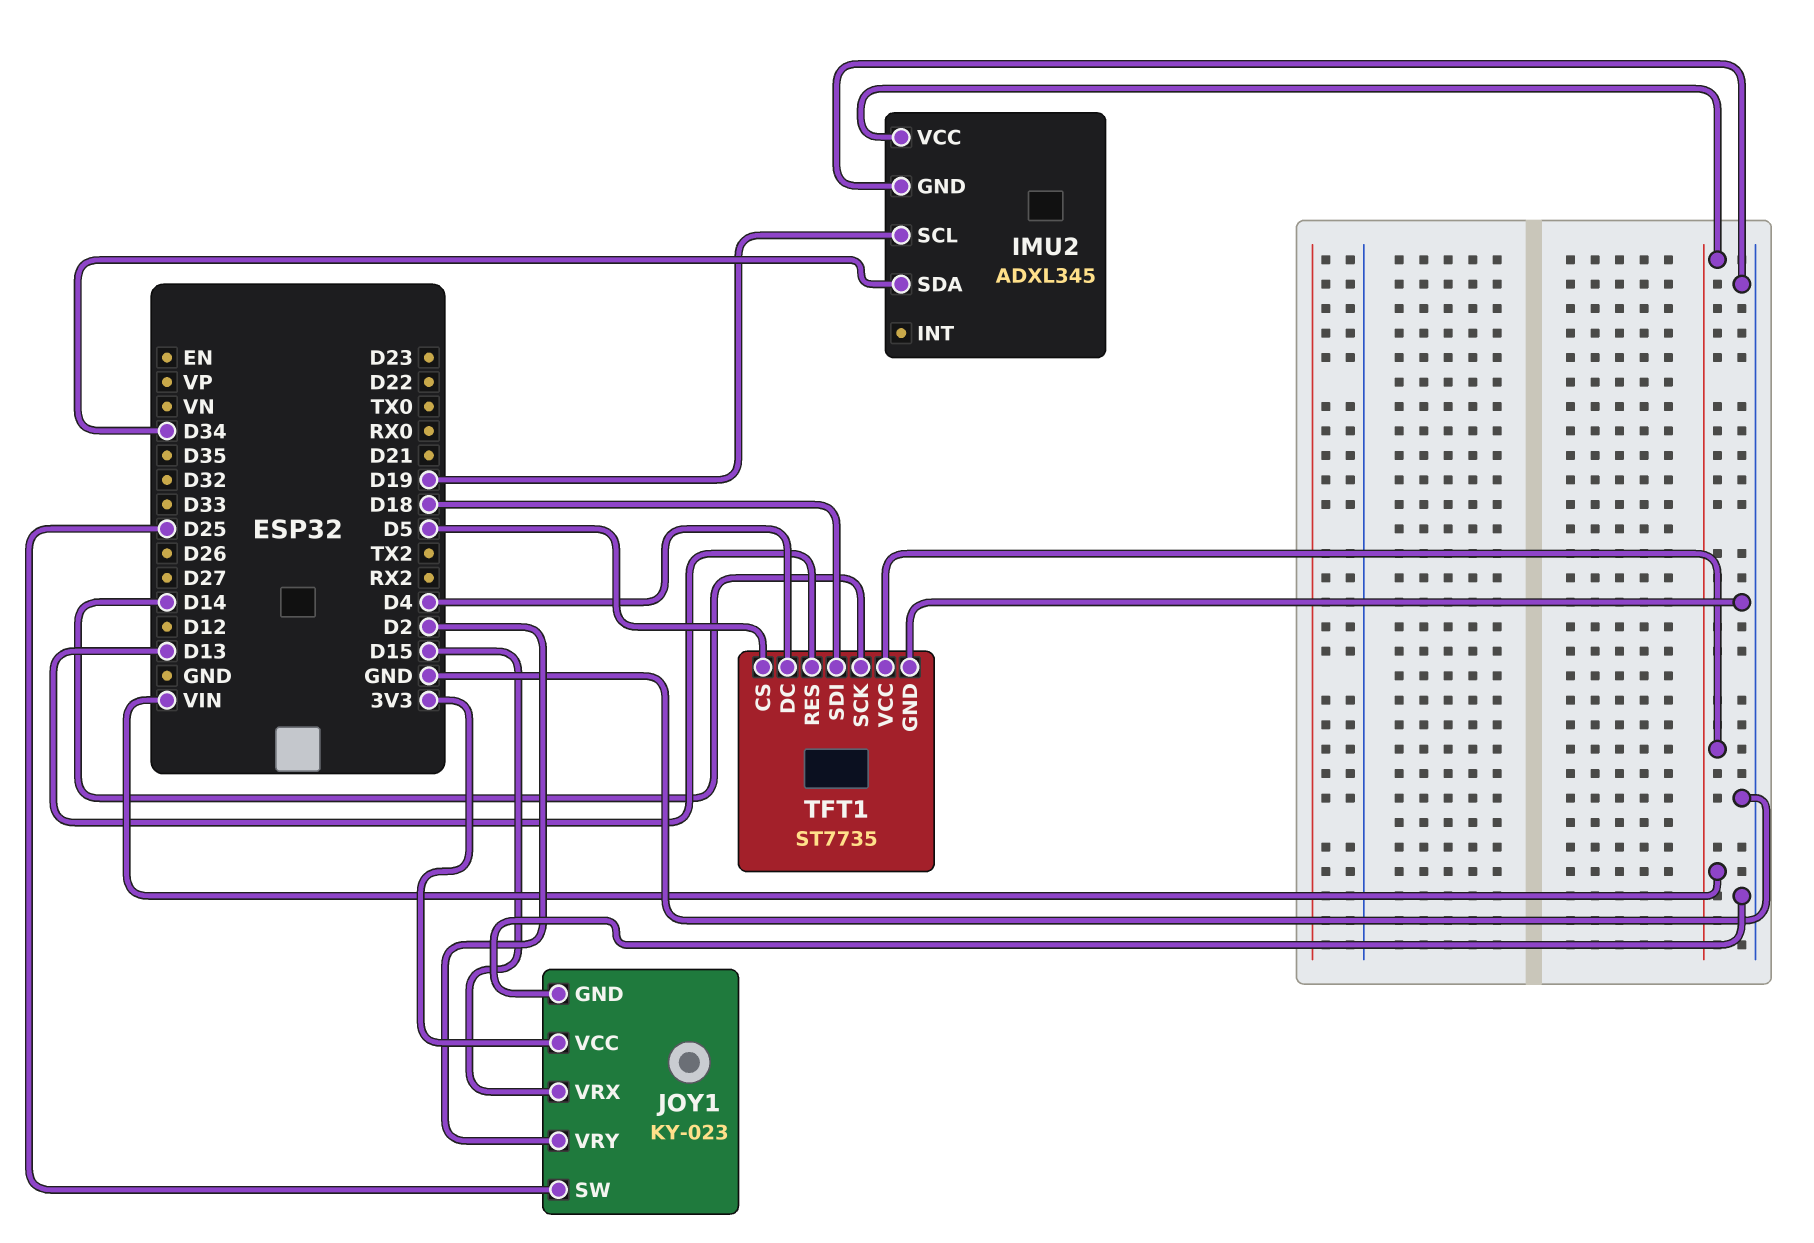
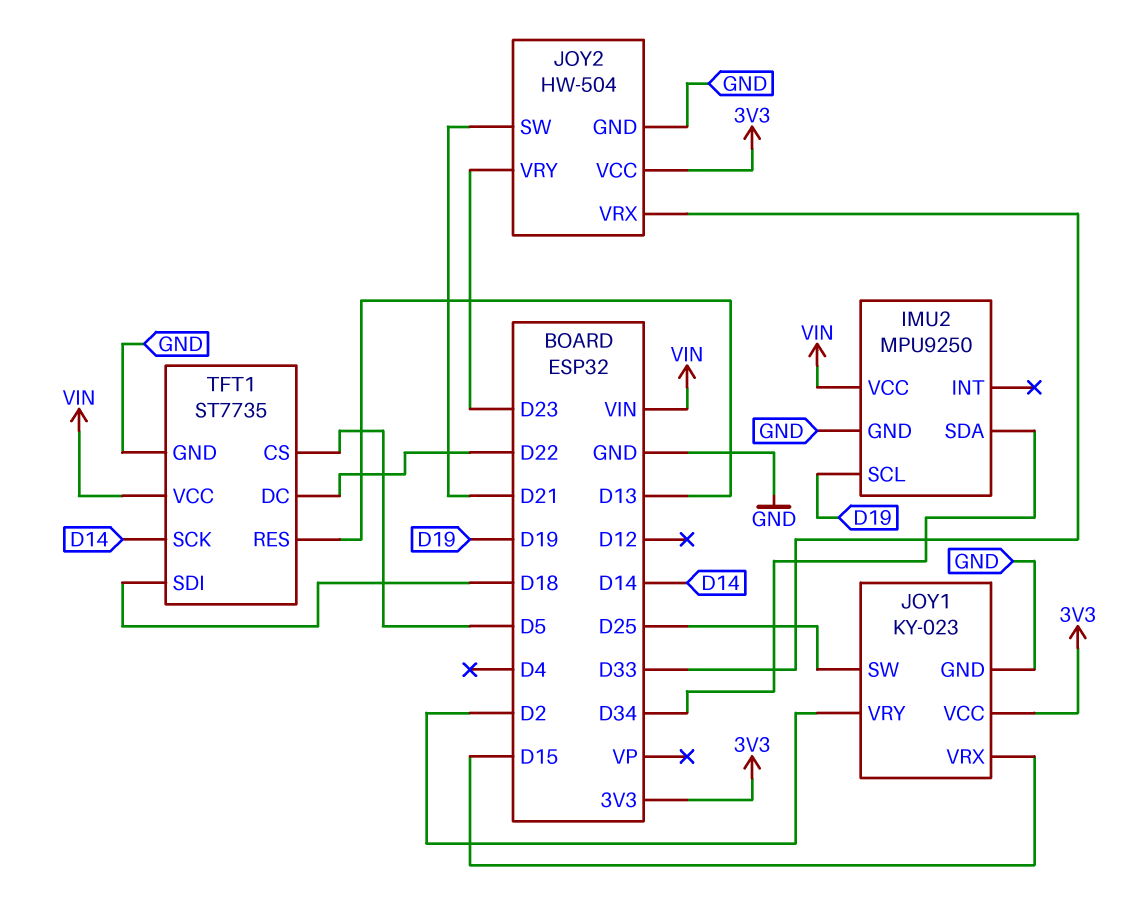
IMU2: ADXL345 -> MPU9250
JOY2: none -> HW-504
JOY2 pin GND: none -> GND
JOY2 pin SW: none -> D21
JOY2 pin VCC: none -> 3V3
JOY2 pin VRX: none -> D33
JOY2 pin VRY: none -> D23
TFT1 pin DC: D4 -> D22

